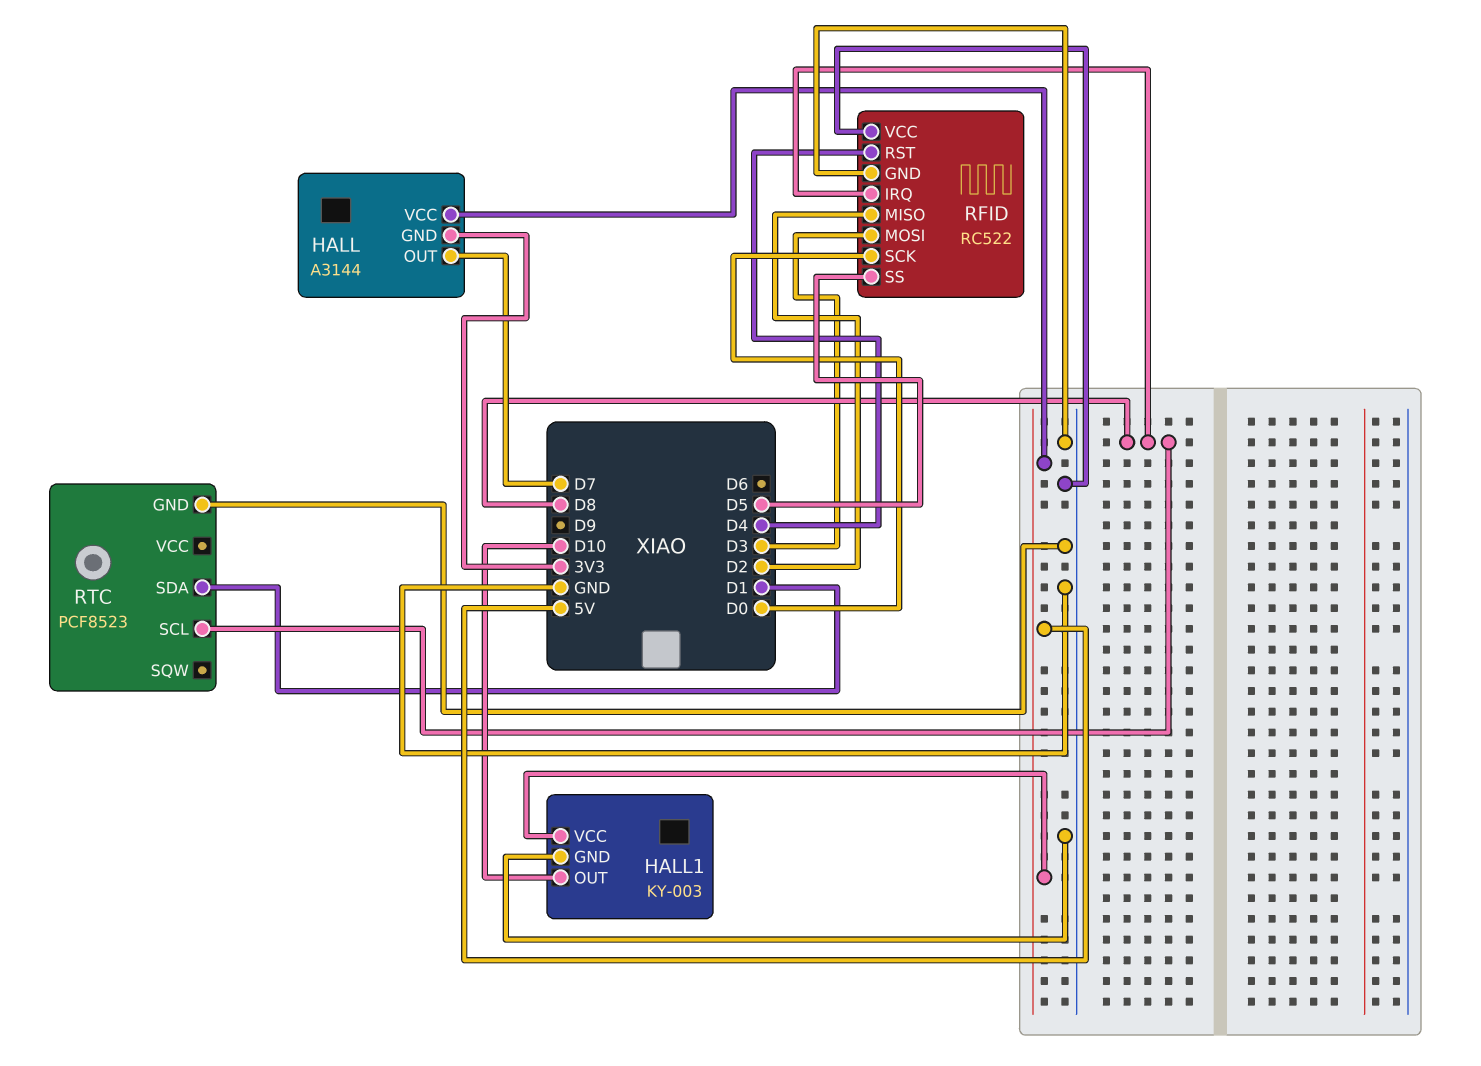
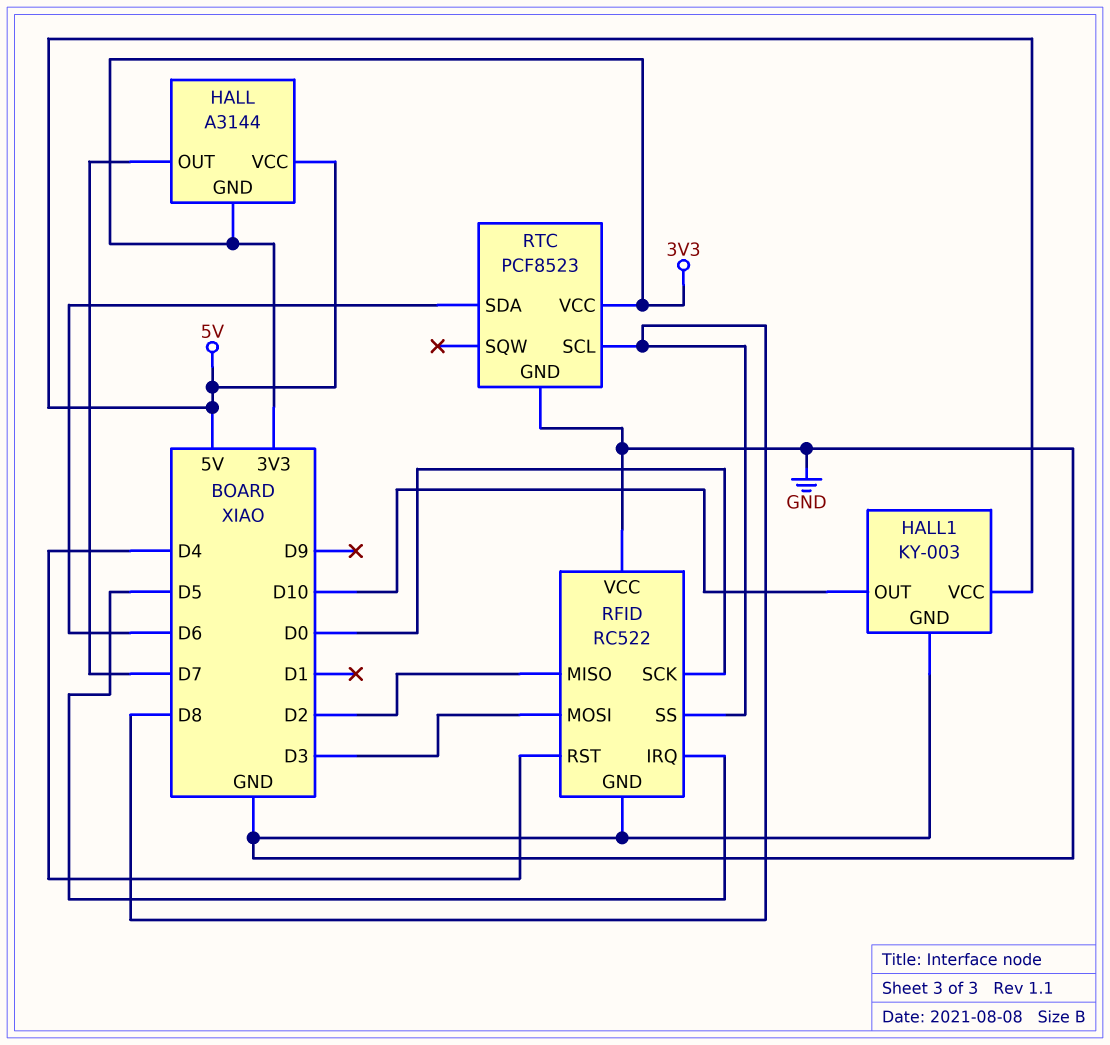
RFID pin IRQ: D8 -> D5
RFID pin SS: D5 -> D8
RTC pin SDA: D1 -> D6
RTC pin VCC: none -> 3V3

